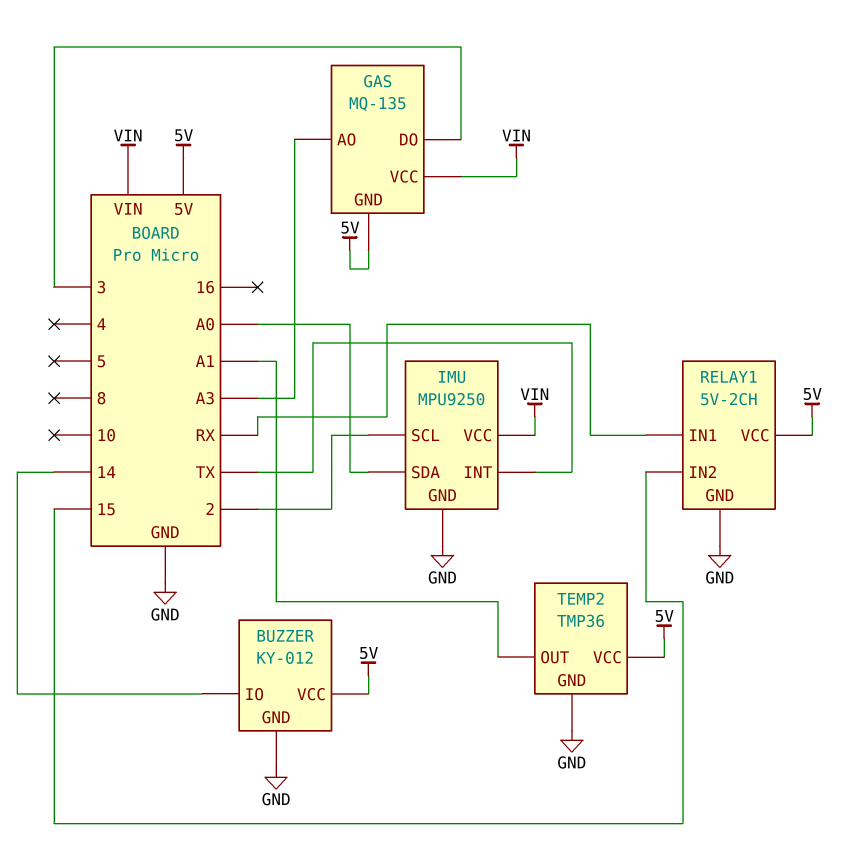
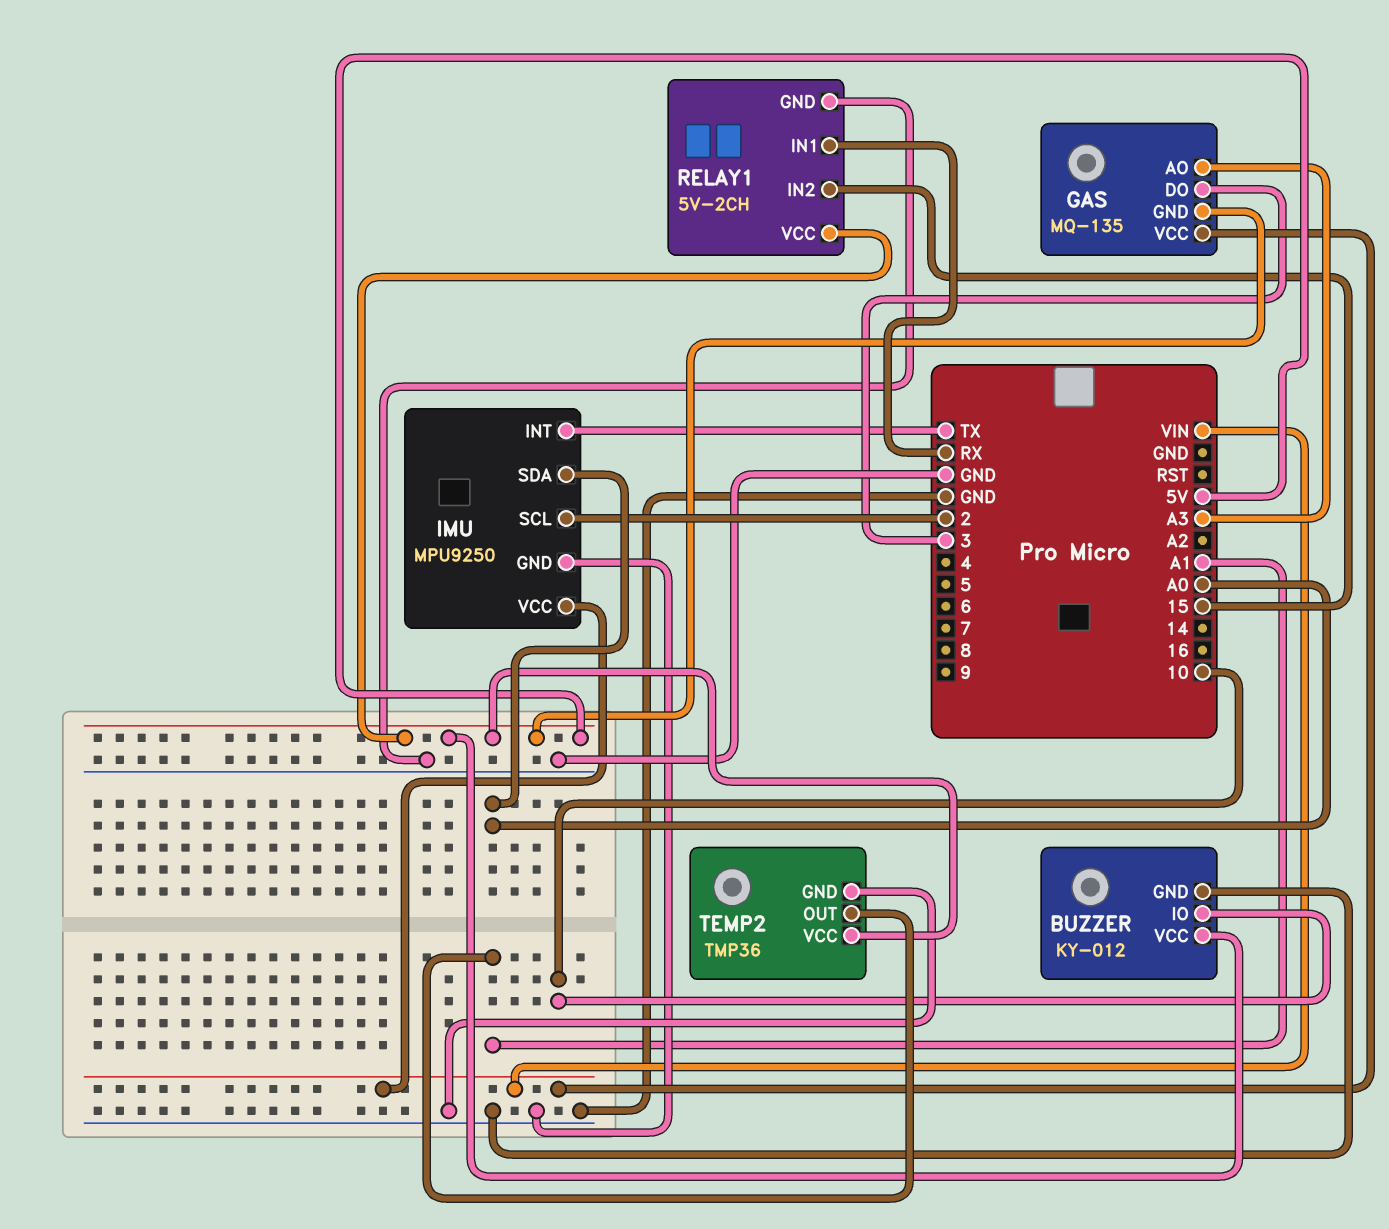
BUZZER pin IO: 14 -> 10

